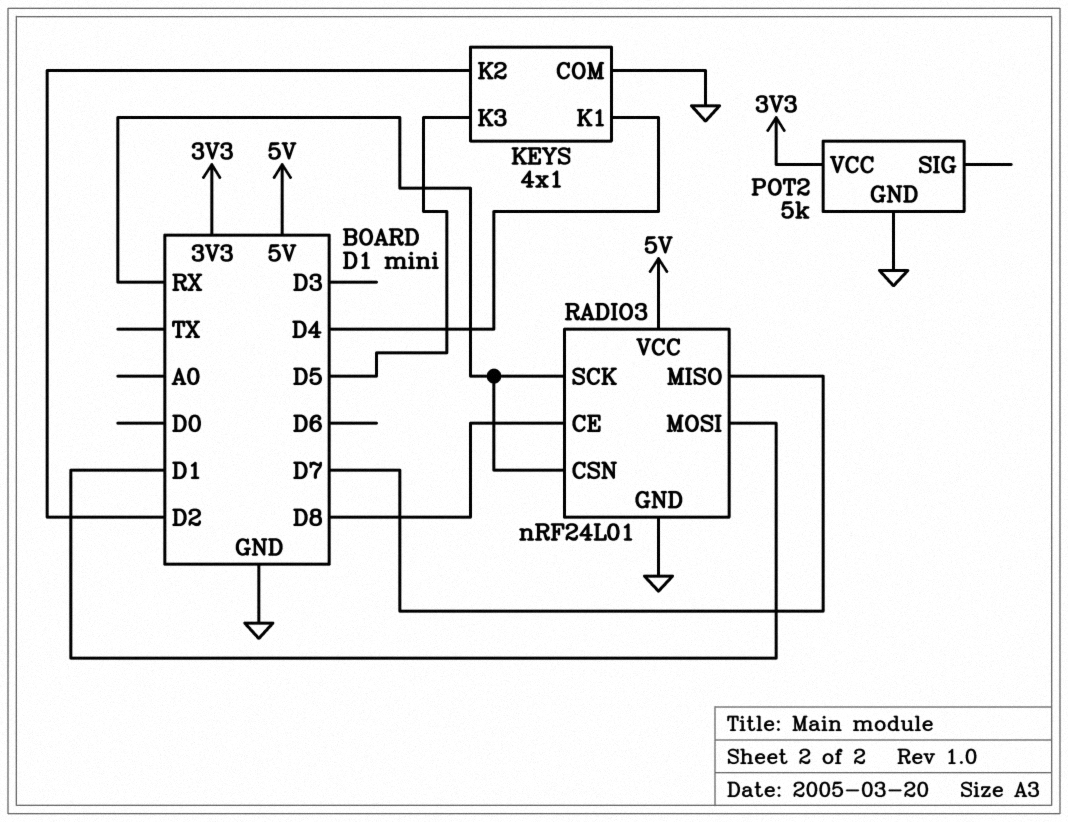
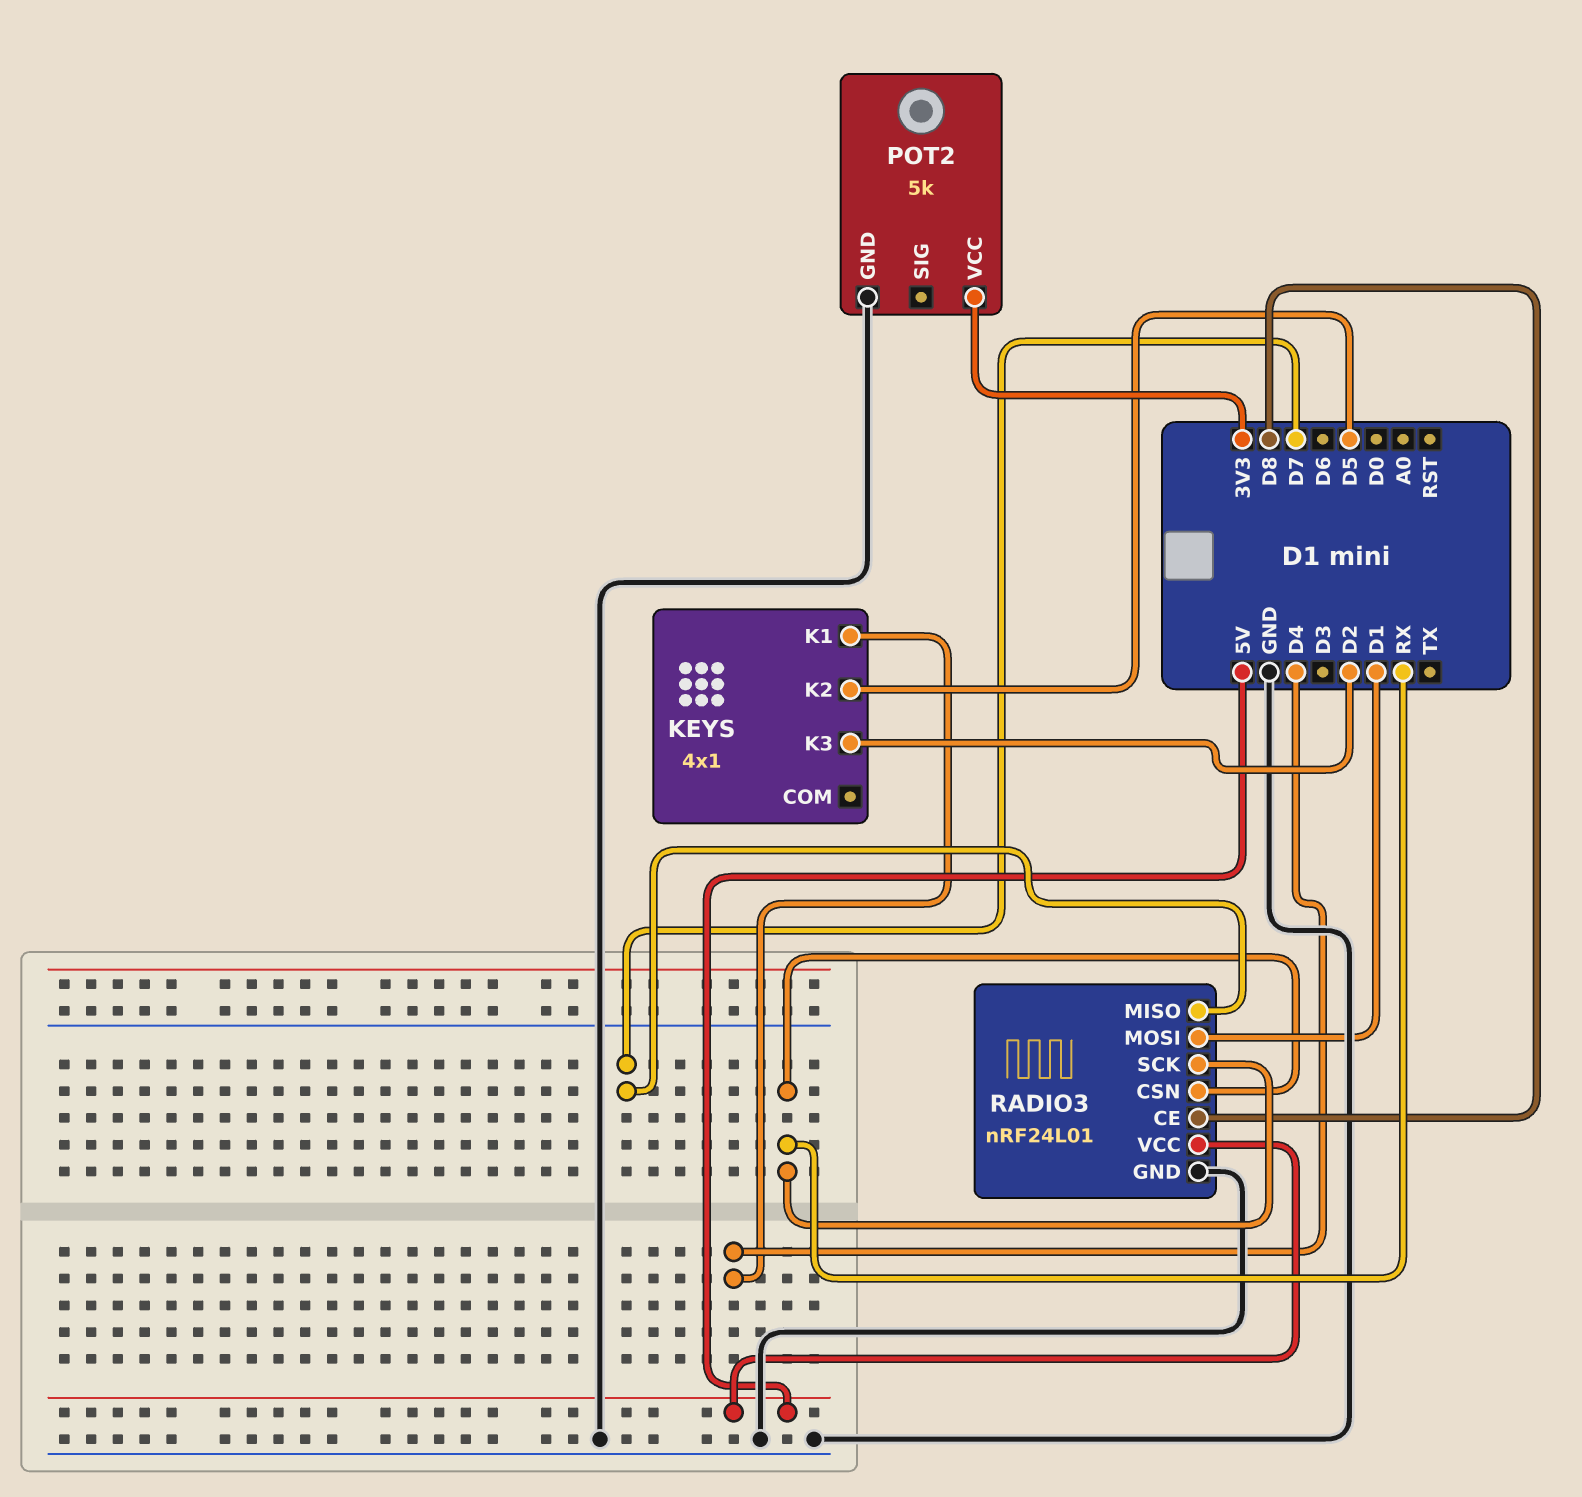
KEYS pin COM: GND -> none
KEYS pin K2: D2 -> D5
KEYS pin K3: D5 -> D2

